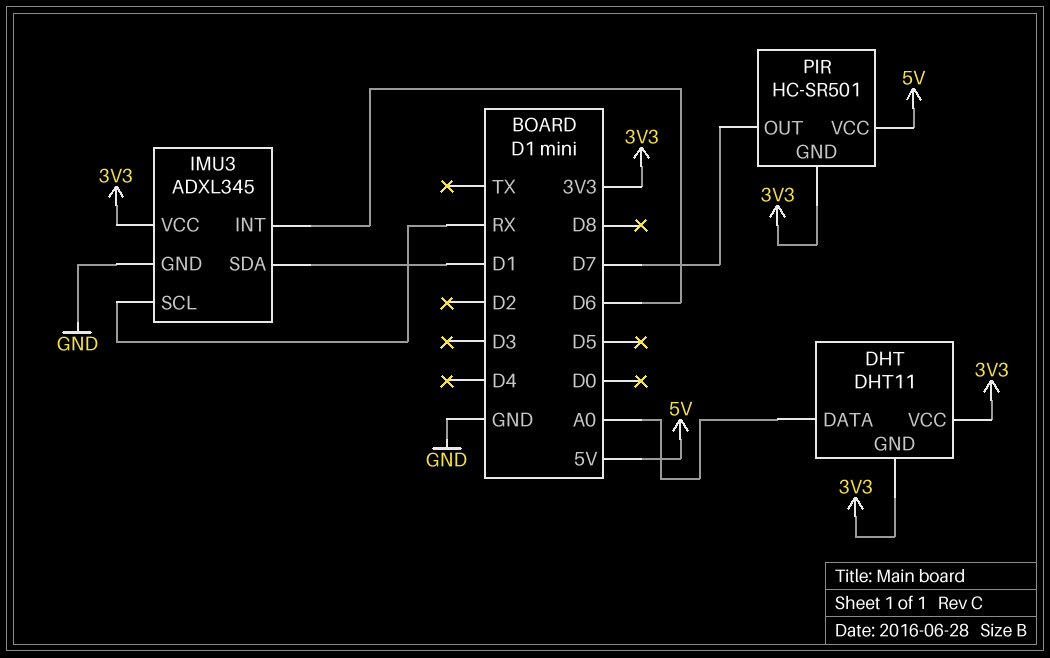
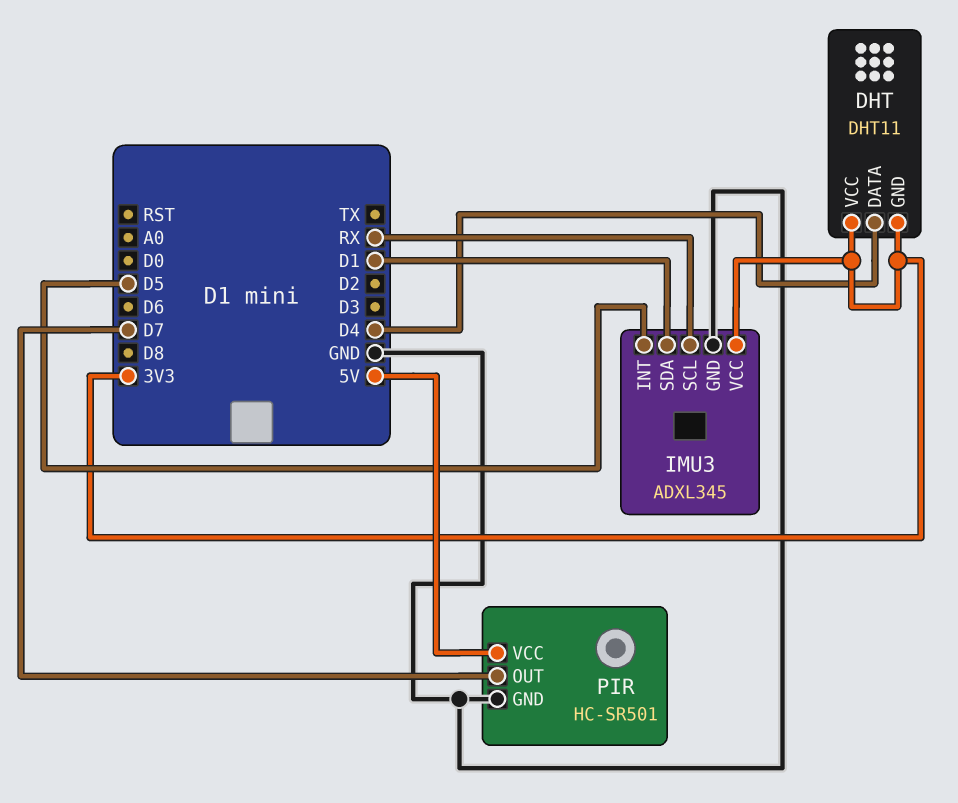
DHT pin DATA: A0 -> D4
IMU3 pin INT: D6 -> D5
PIR pin GND: 3V3 -> GND

